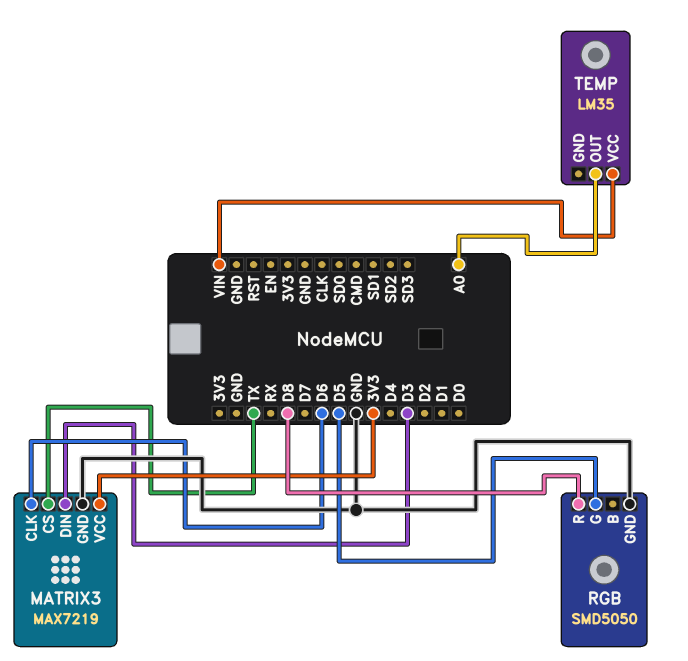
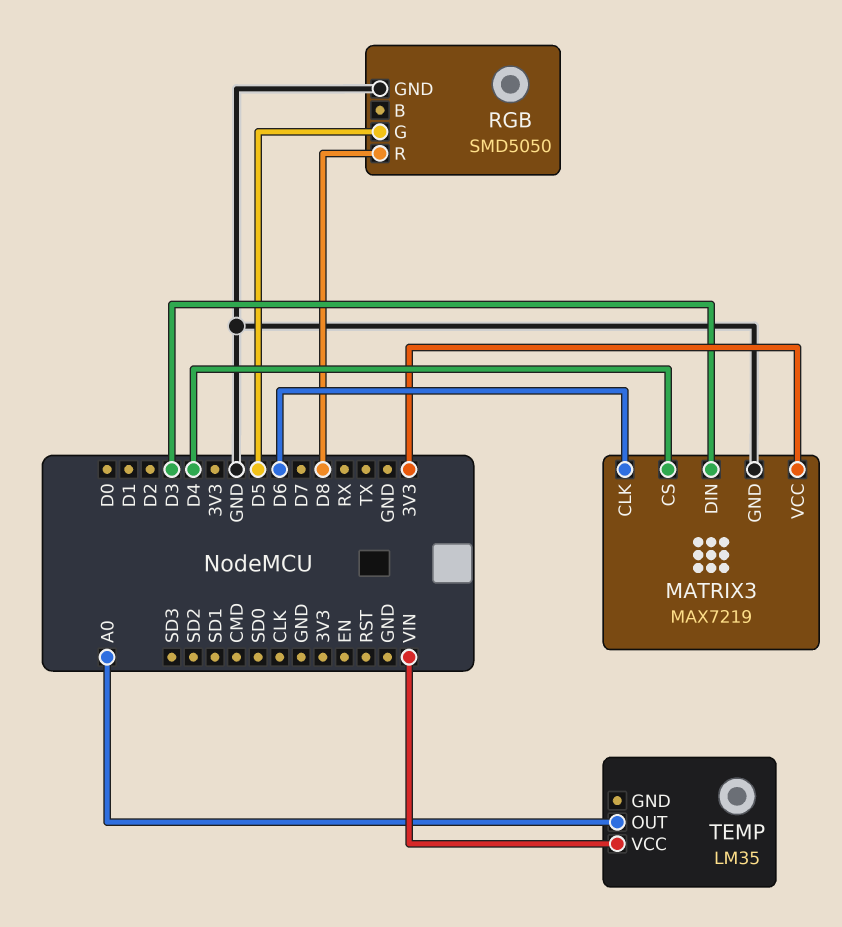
MATRIX3 pin CS: TX -> D4

